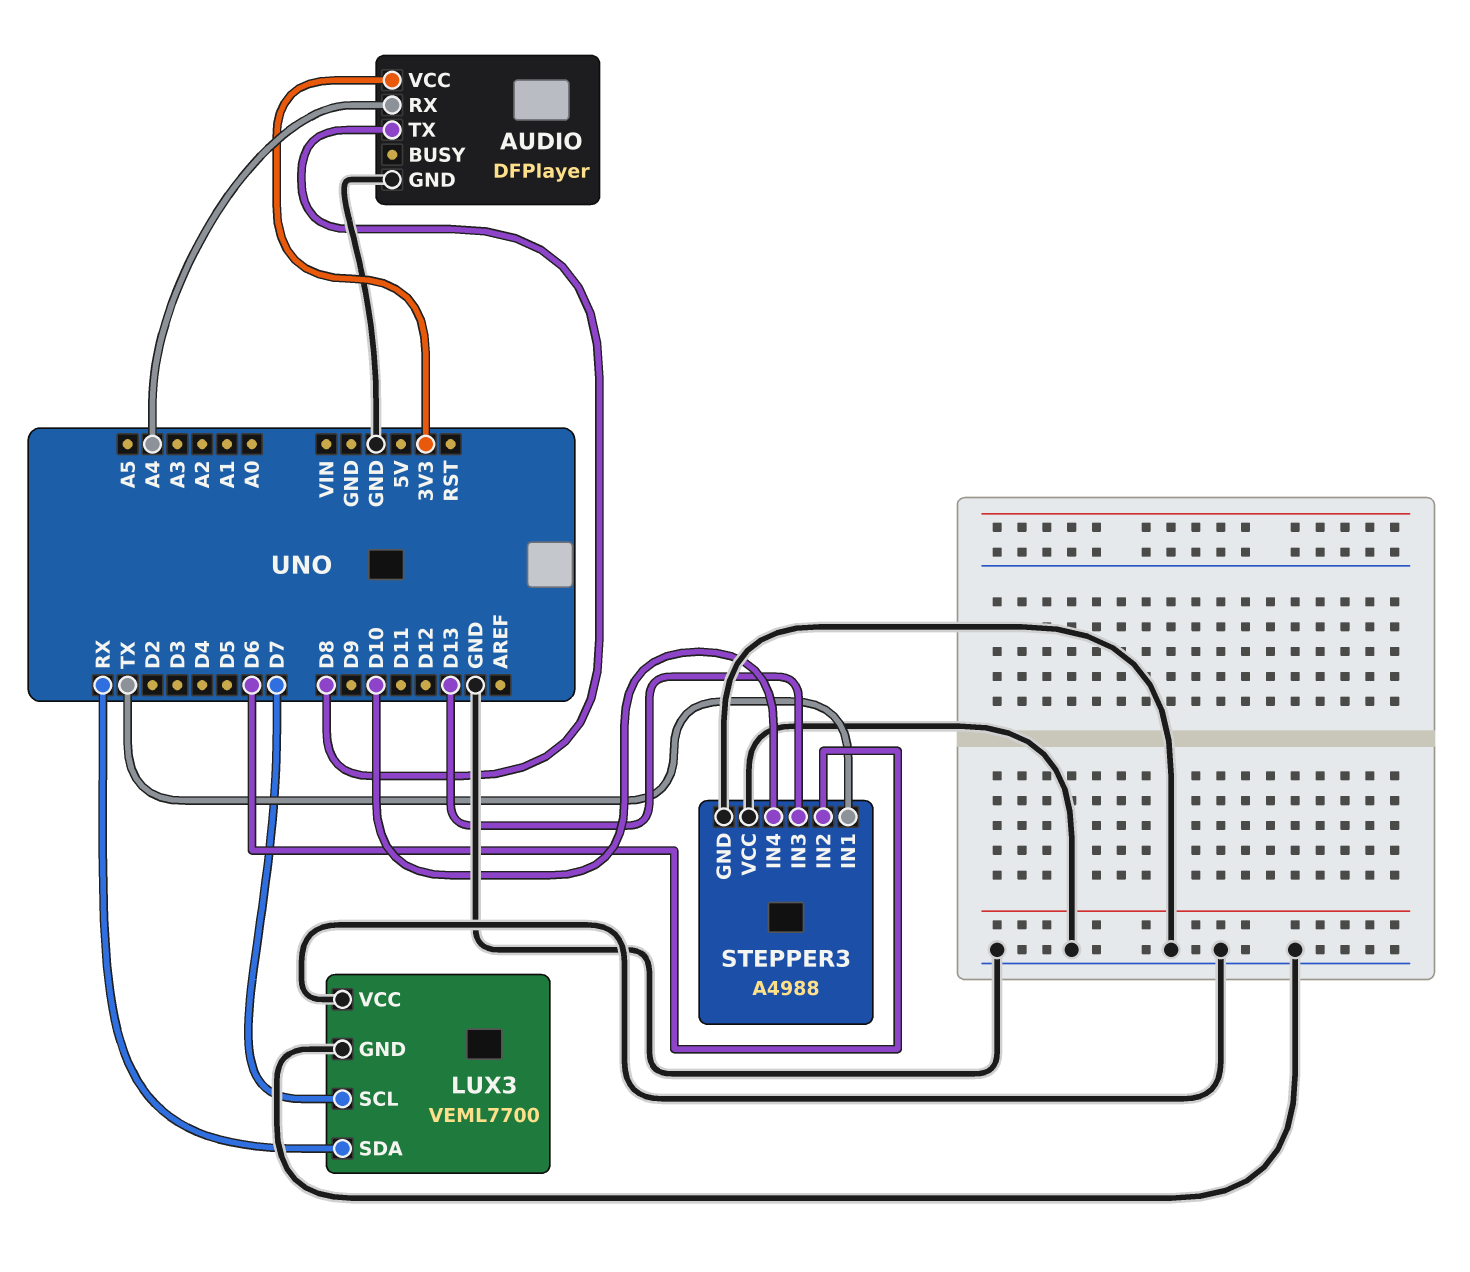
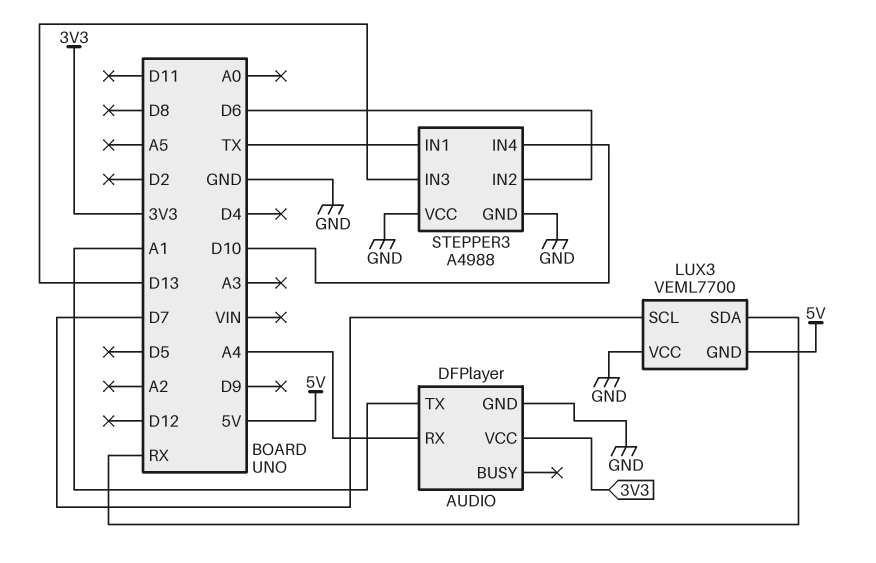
AUDIO pin TX: D8 -> A1
LUX3 pin GND: GND -> 5V

